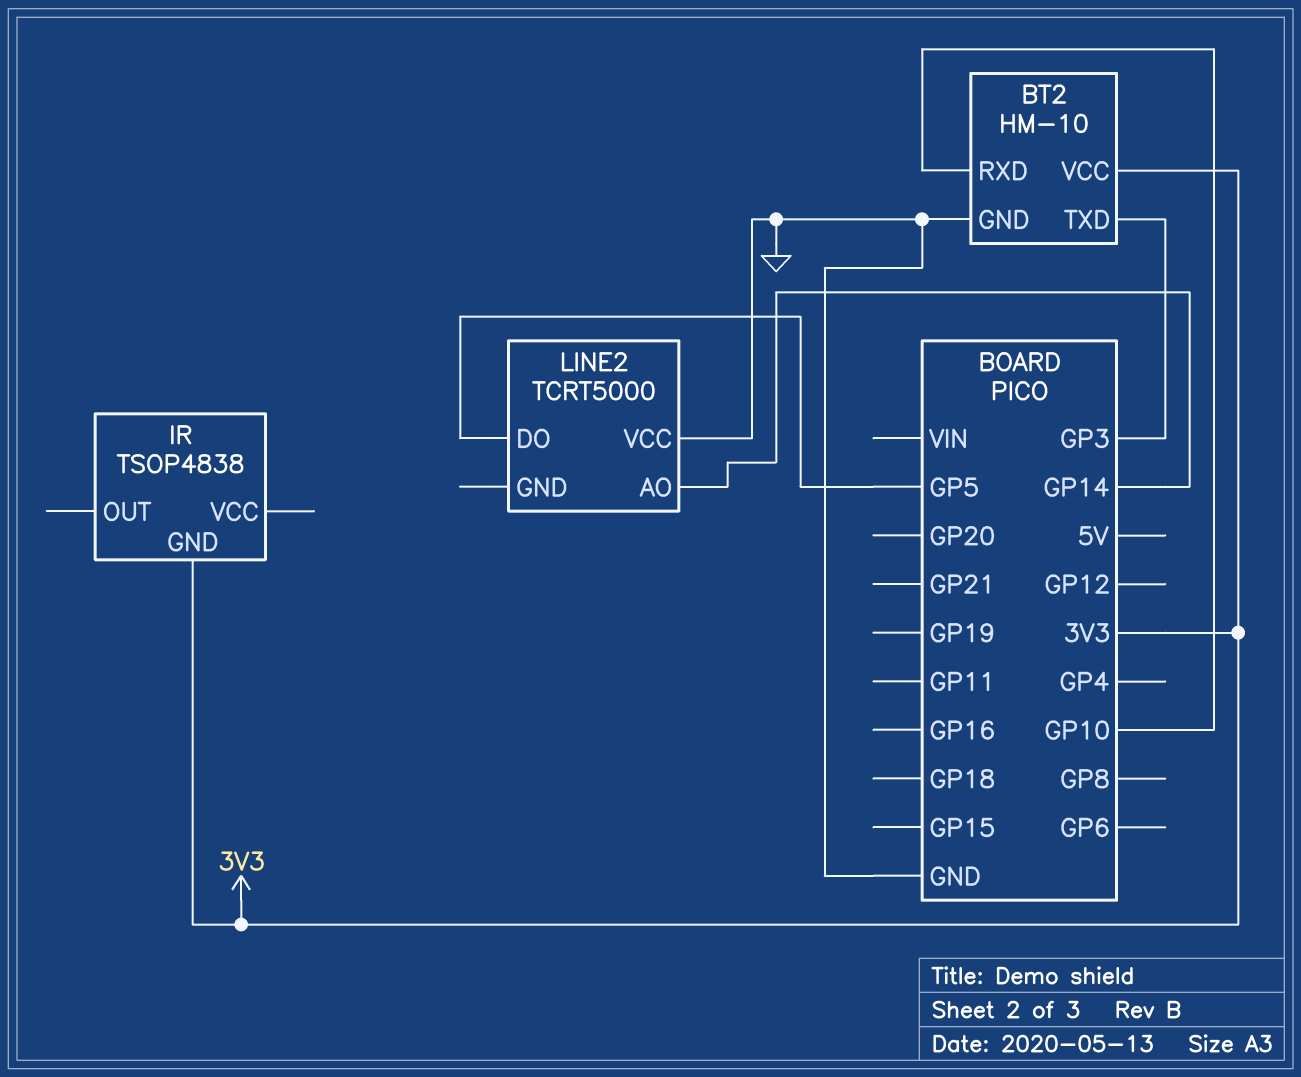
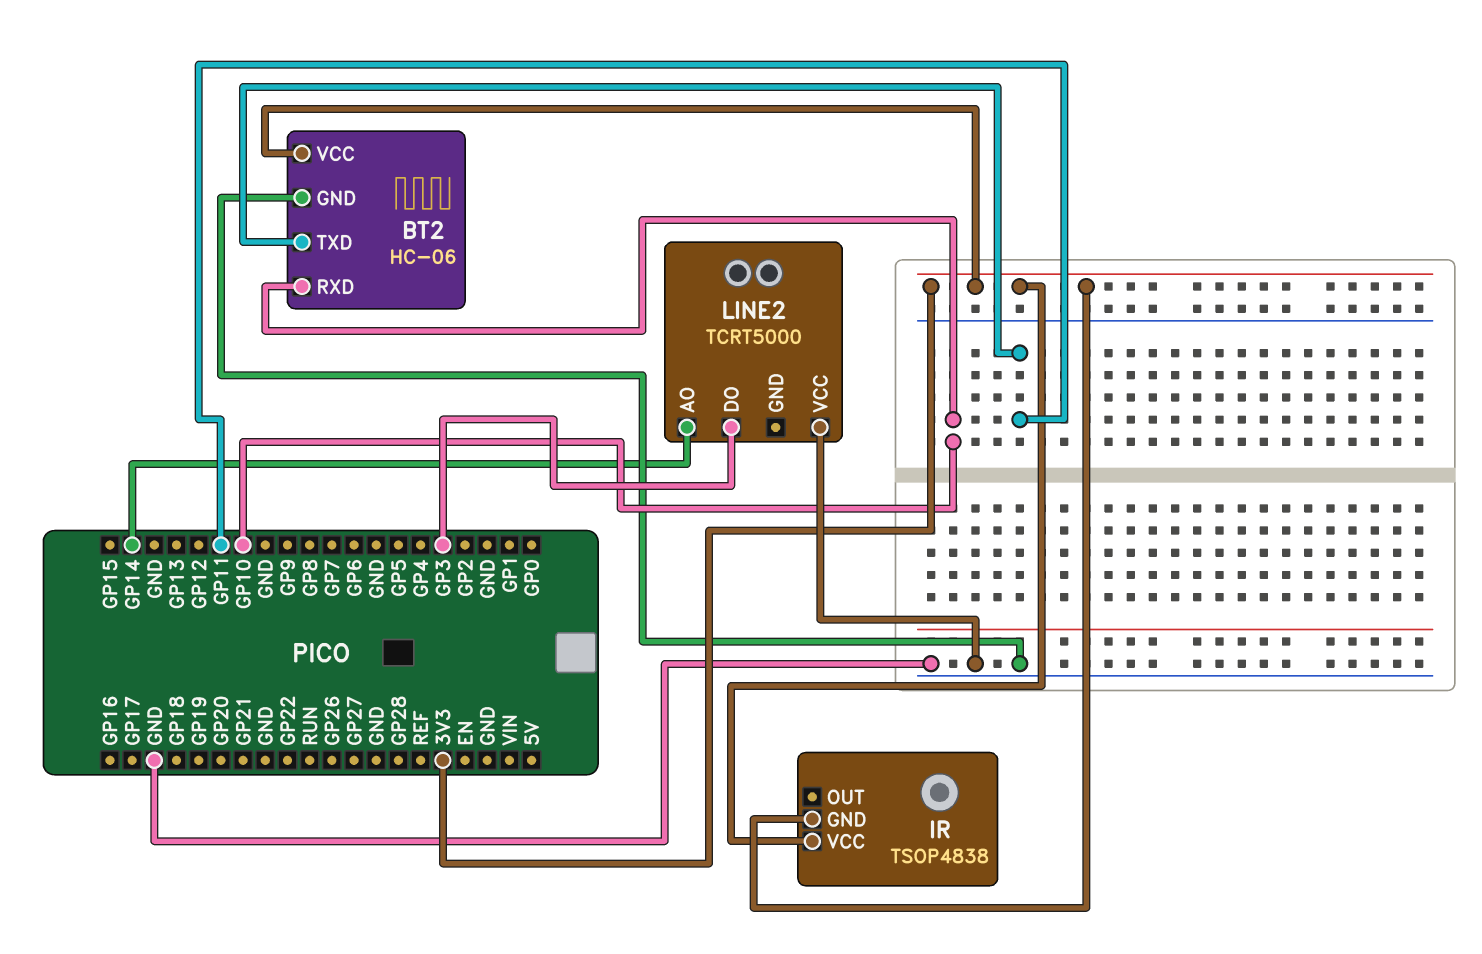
BT2: HM-10 -> HC-06
BT2 pin TXD: GP3 -> GP11
IR pin VCC: none -> 3V3
LINE2 pin DO: GP5 -> GP3

